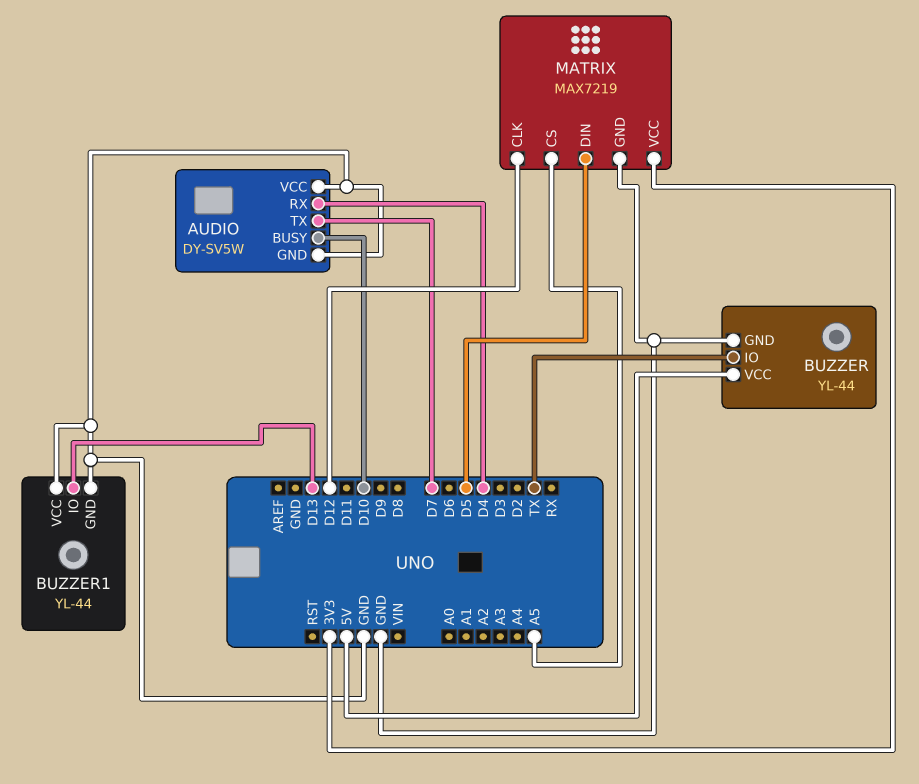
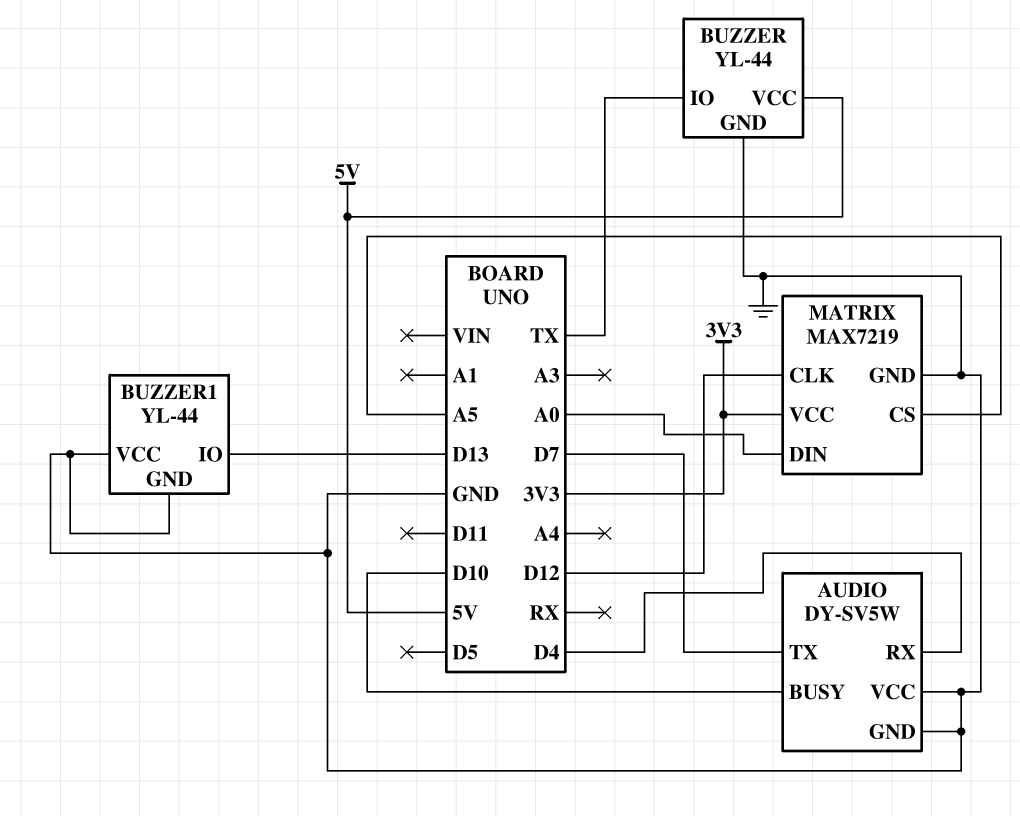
MATRIX pin DIN: D5 -> A0

